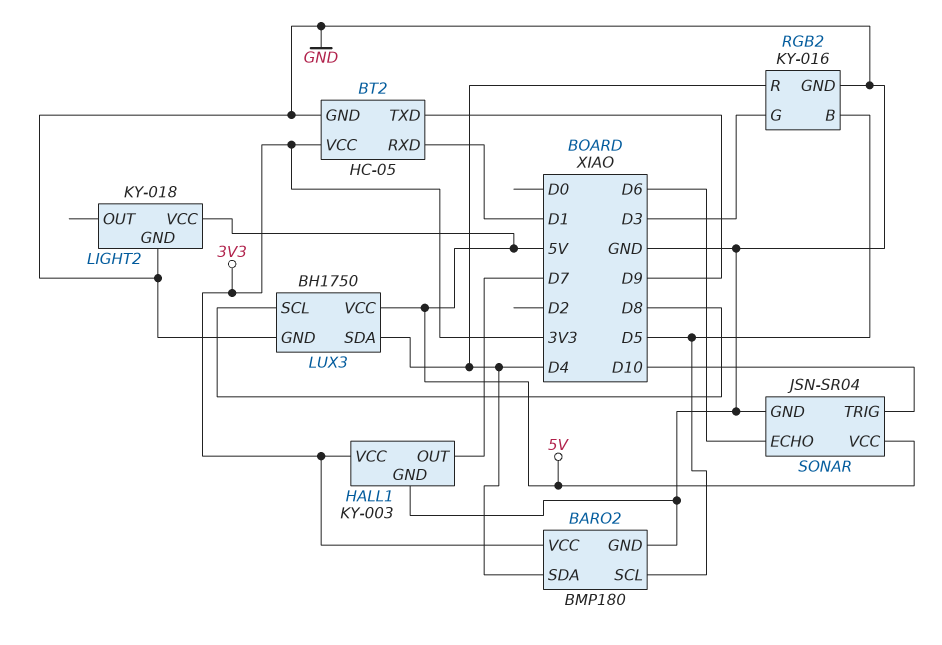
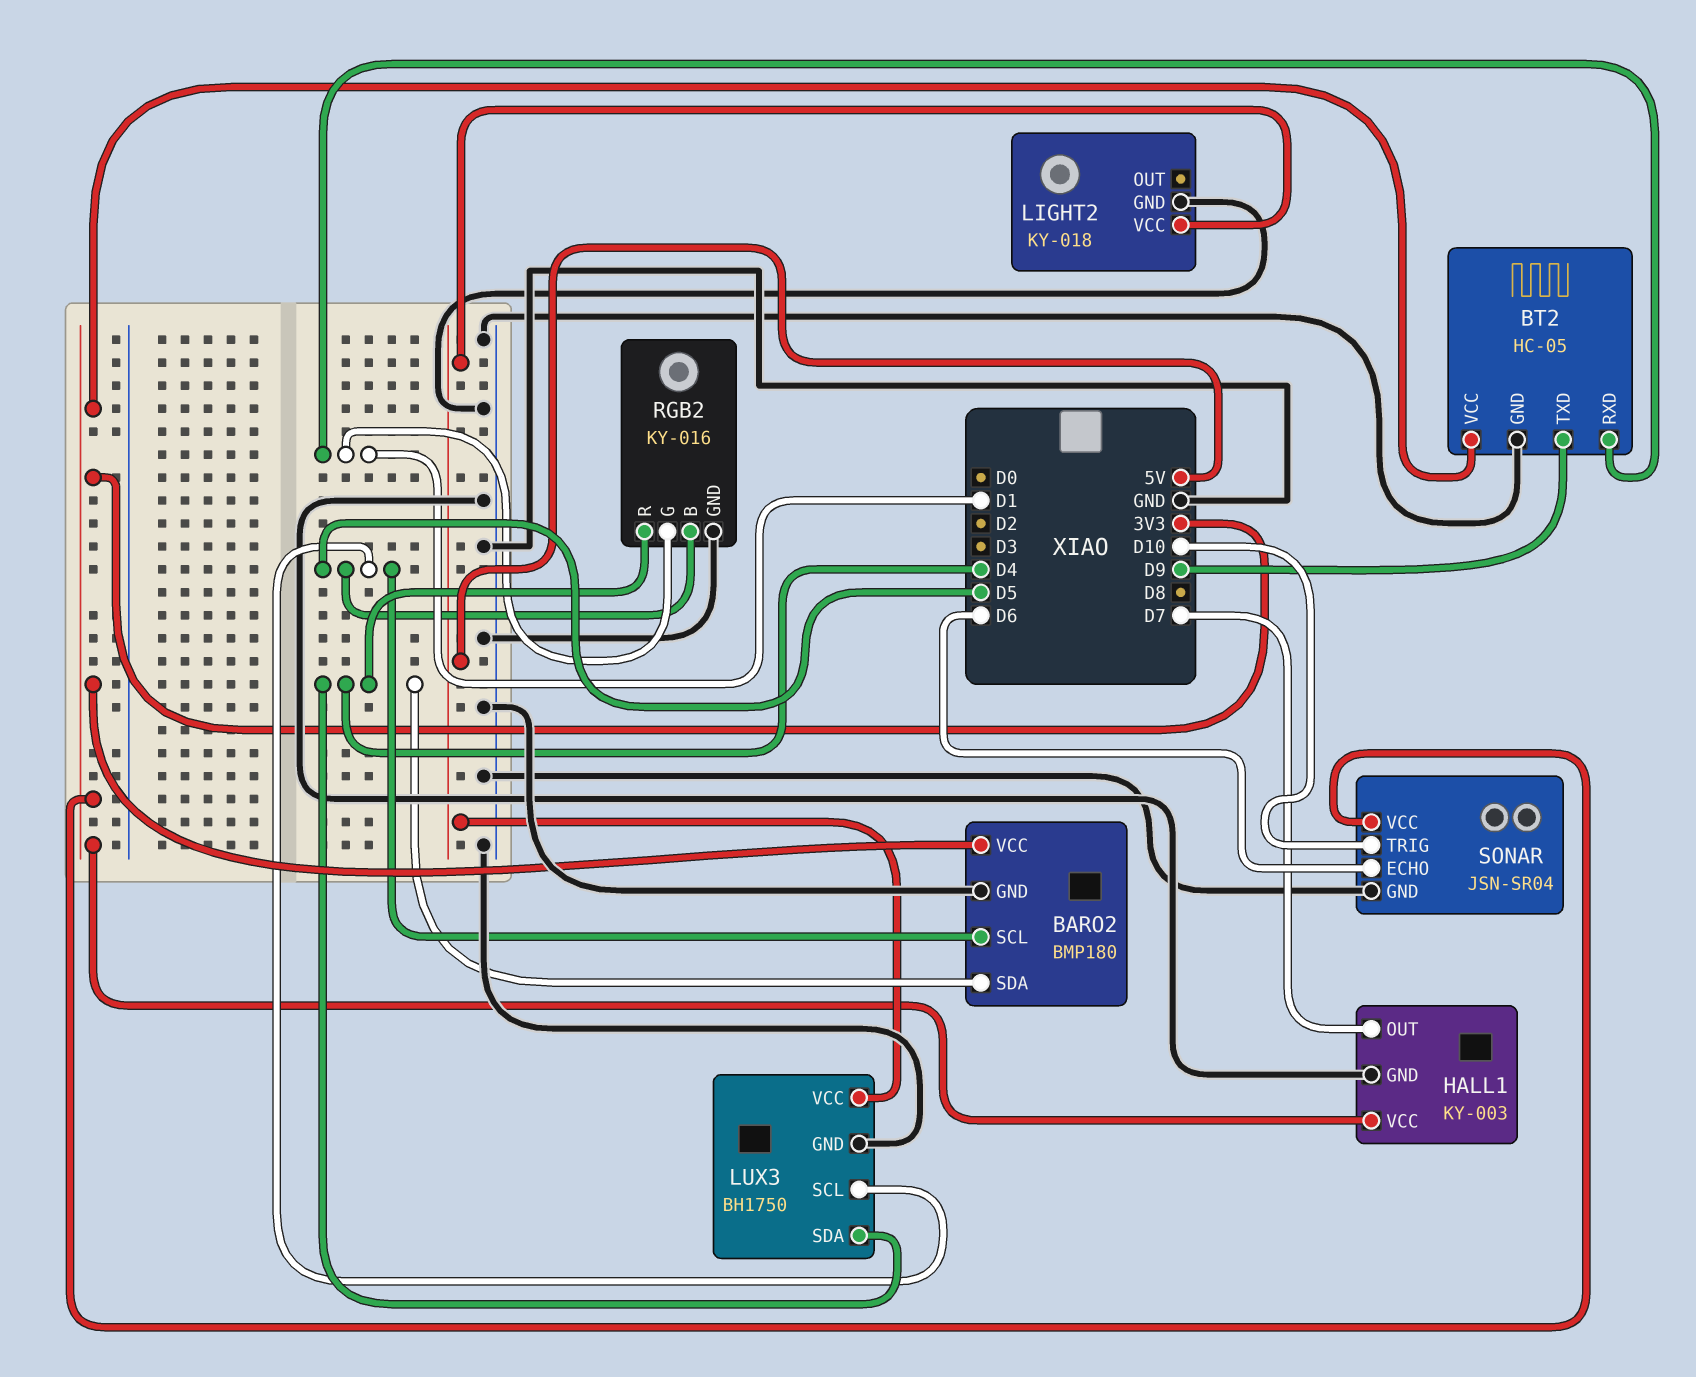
LUX3 pin SCL: D8 -> D5
RGB2 pin G: D3 -> D1
SONAR pin VCC: 5V -> 3V3

